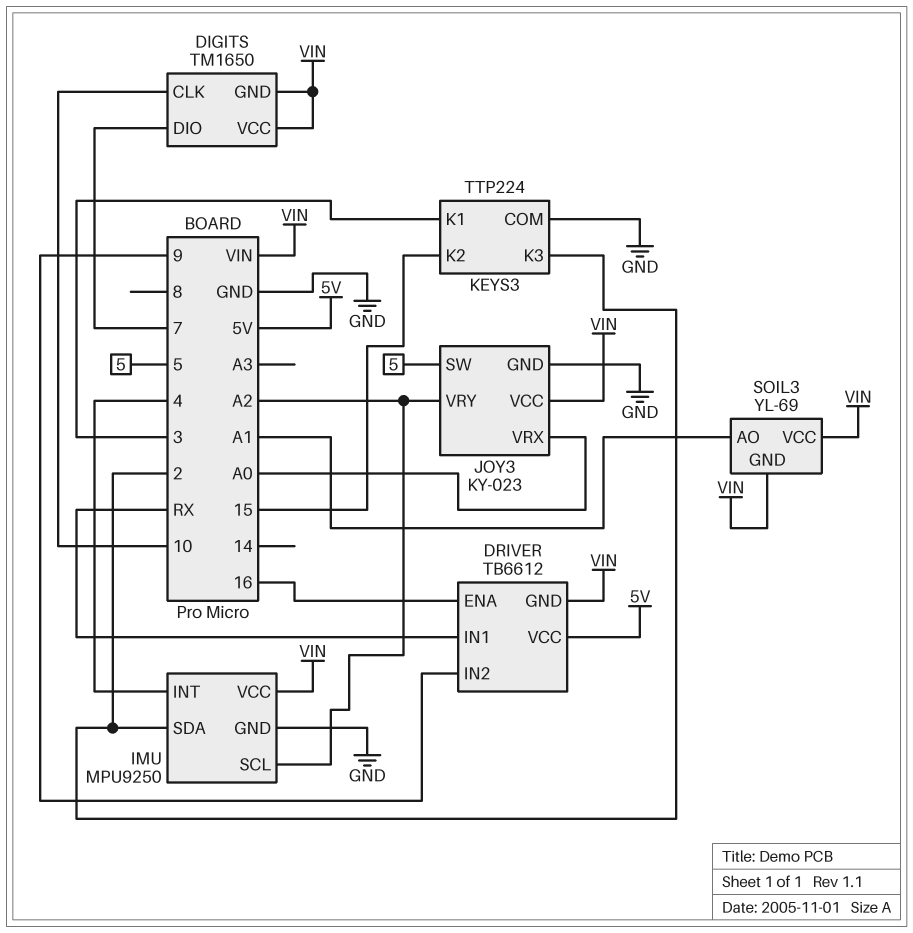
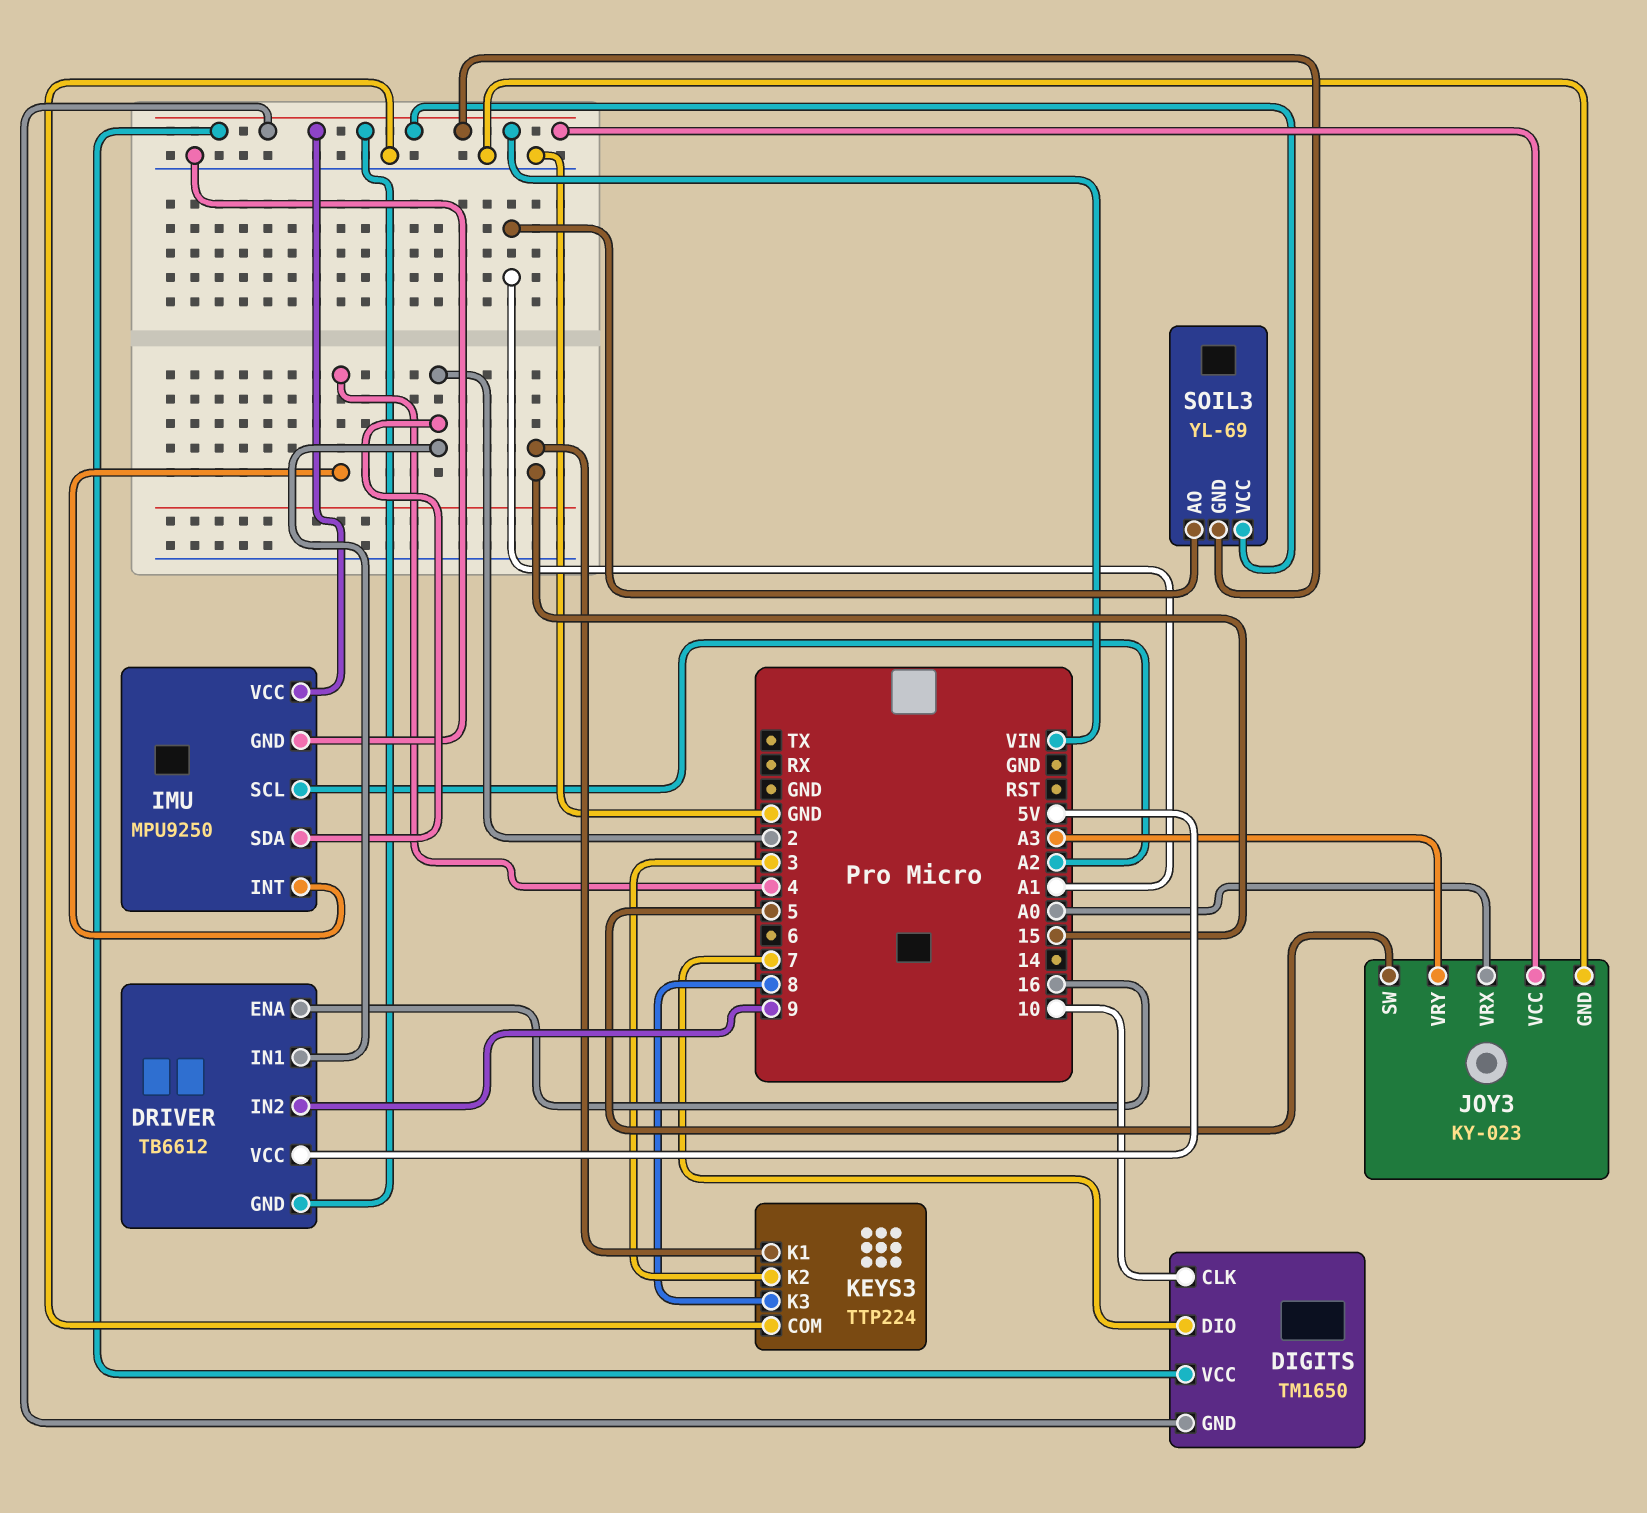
DRIVER pin IN1: RX -> 2
JOY3 pin VRY: A2 -> A3
KEYS3 pin K1: 3 -> 15
KEYS3 pin K2: 15 -> 3
KEYS3 pin K3: 2 -> 8

